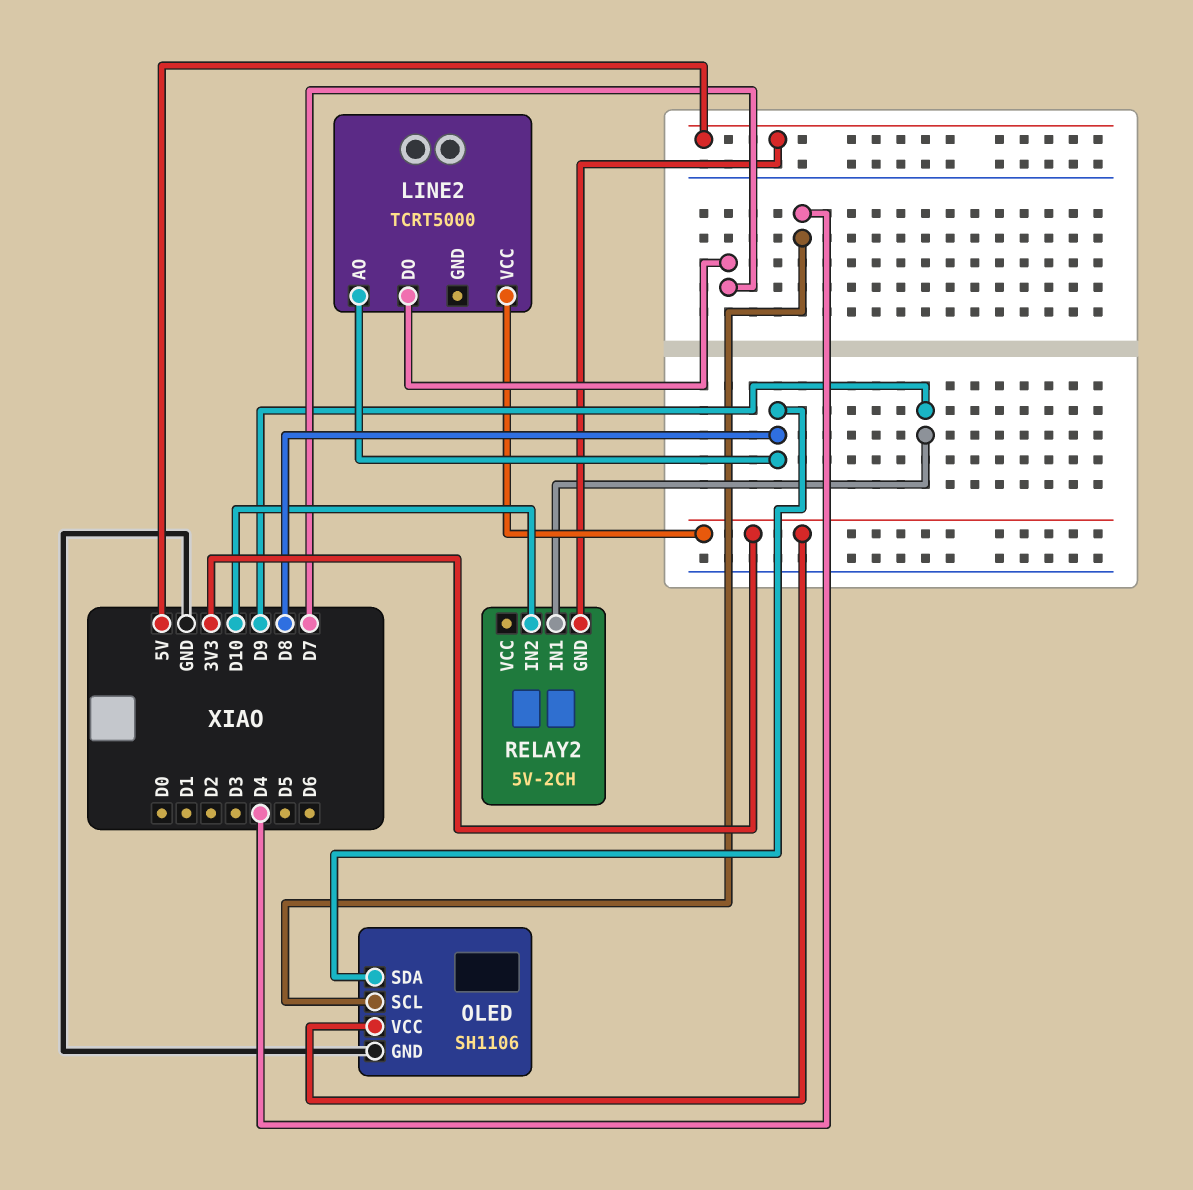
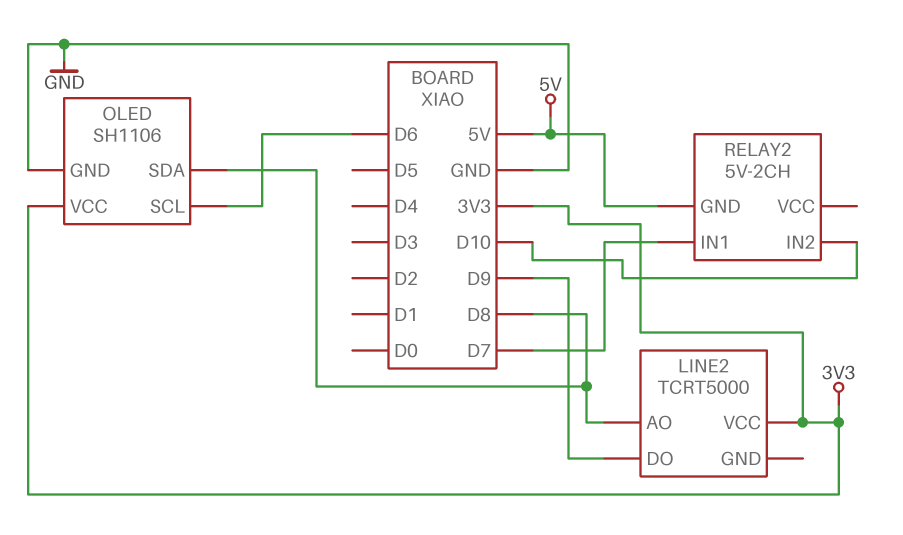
LINE2 pin DO: D7 -> D9
OLED pin SCL: D4 -> D6
RELAY2 pin IN1: D9 -> D7

